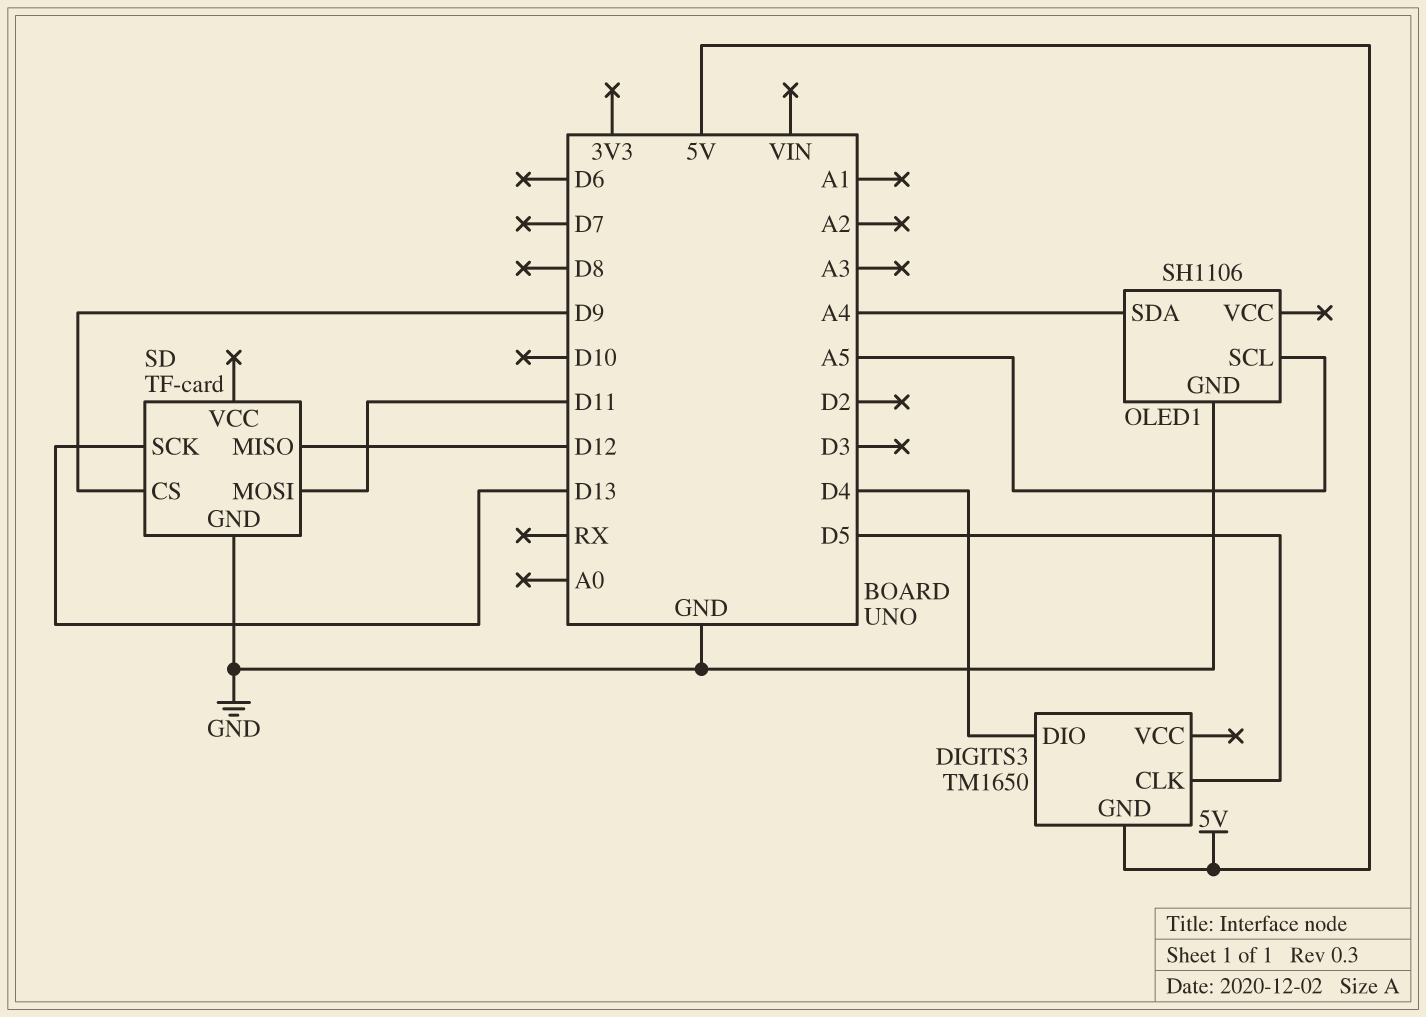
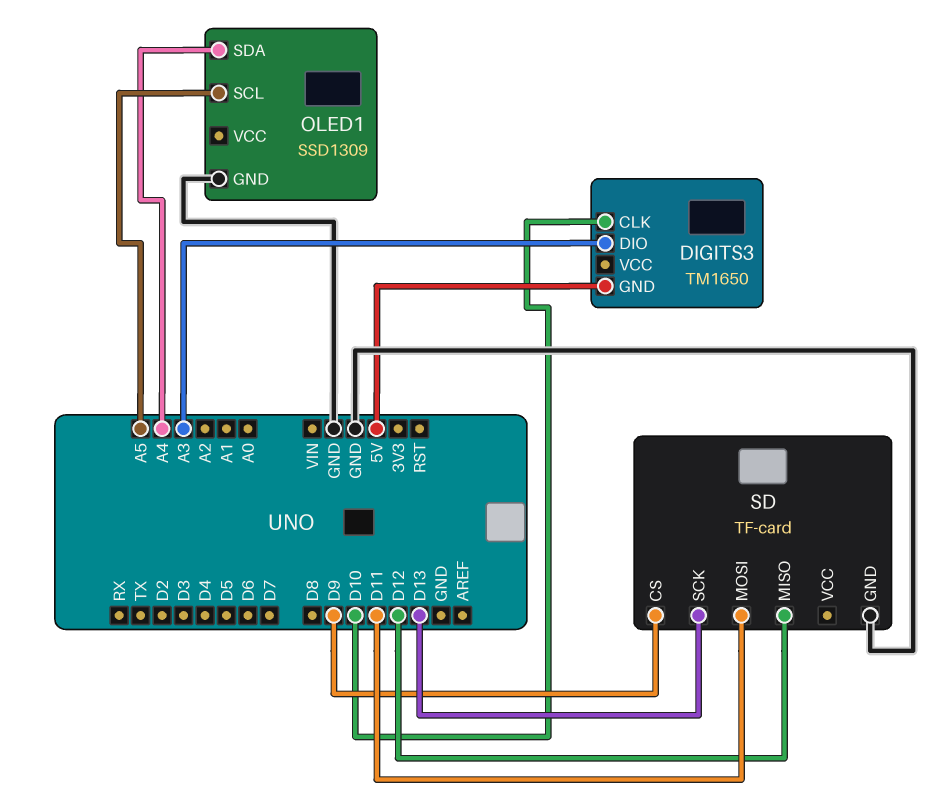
DIGITS3 pin CLK: D5 -> D10
DIGITS3 pin DIO: D4 -> A3
OLED1: SH1106 -> SSD1309

